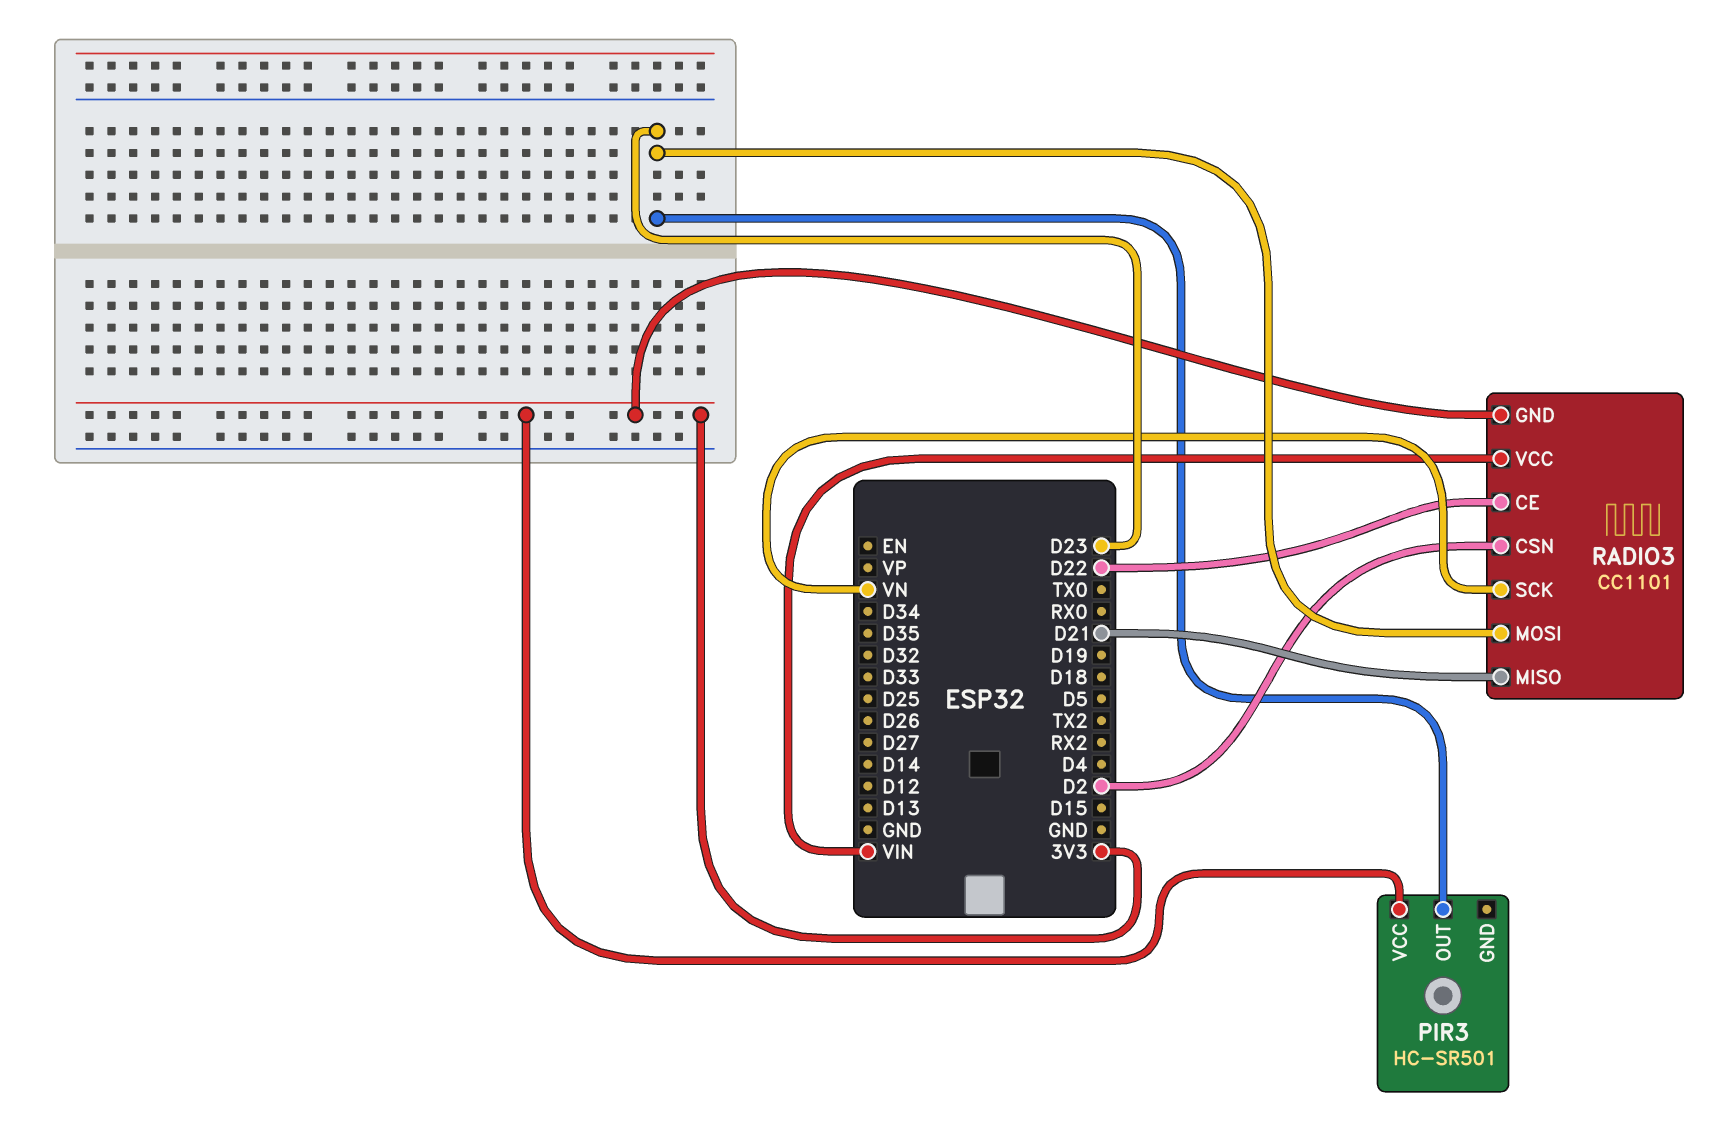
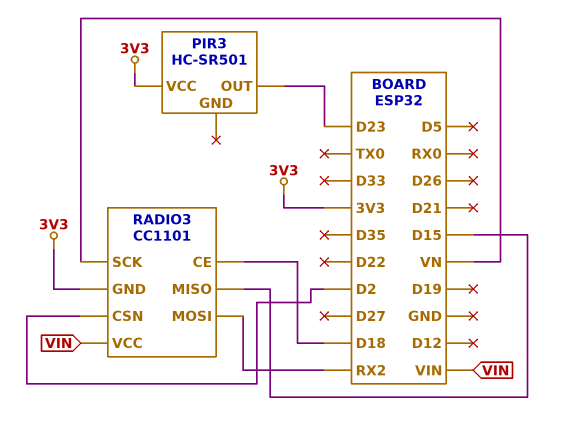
RADIO3 pin CE: D22 -> D18
RADIO3 pin MISO: D21 -> D15
RADIO3 pin MOSI: D23 -> RX2

